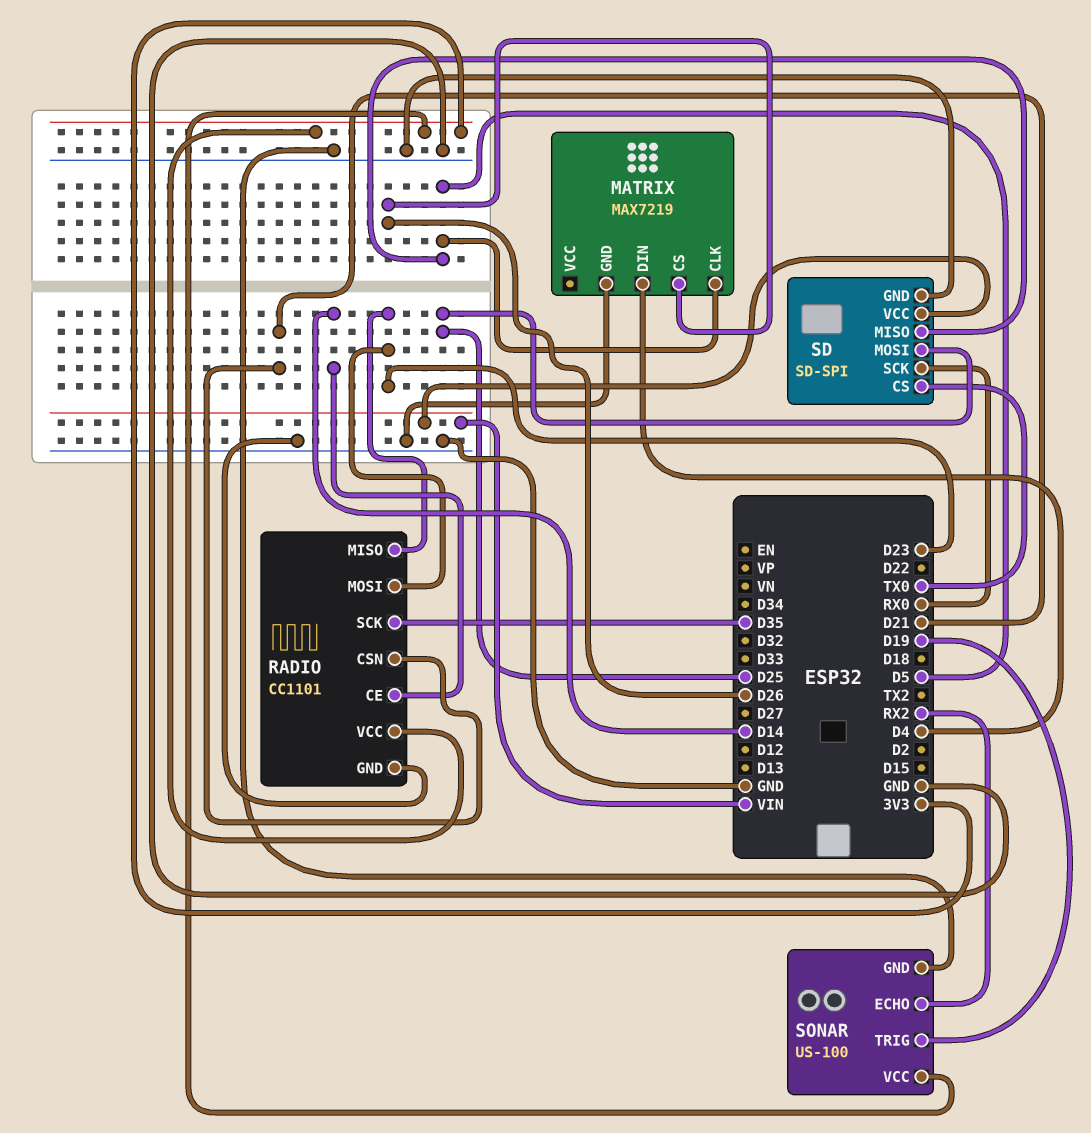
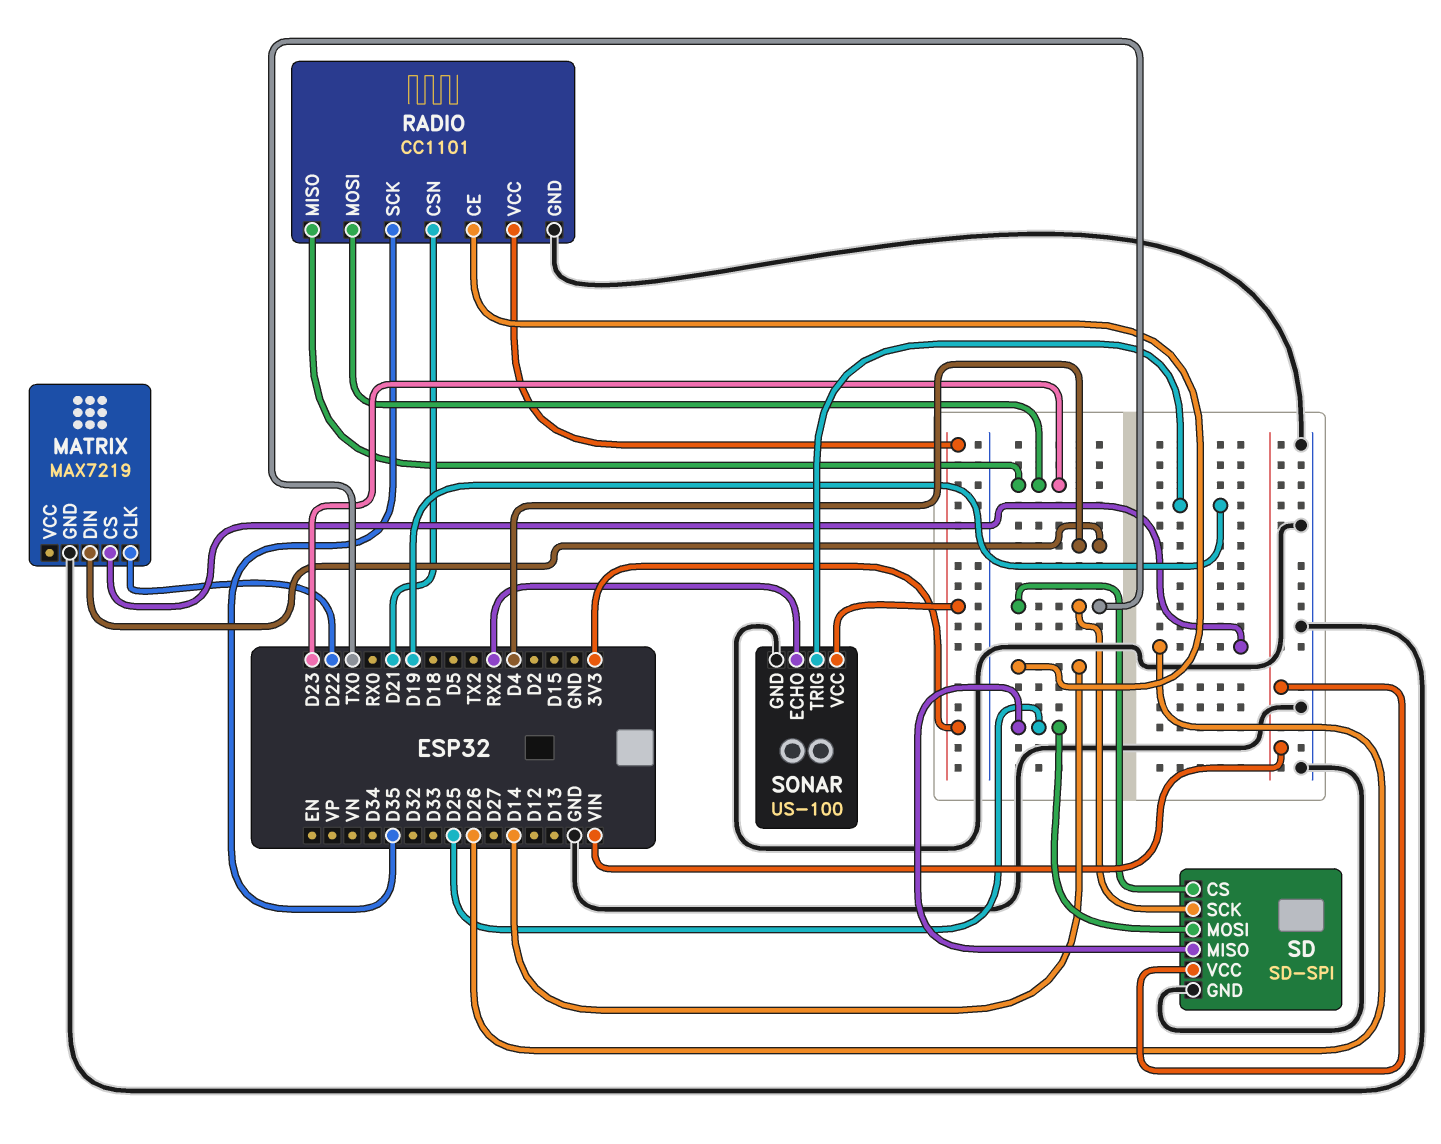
MATRIX pin CLK: D5 -> D22
SD pin MISO: D5 -> D25
SD pin SCK: RX0 -> TX0

